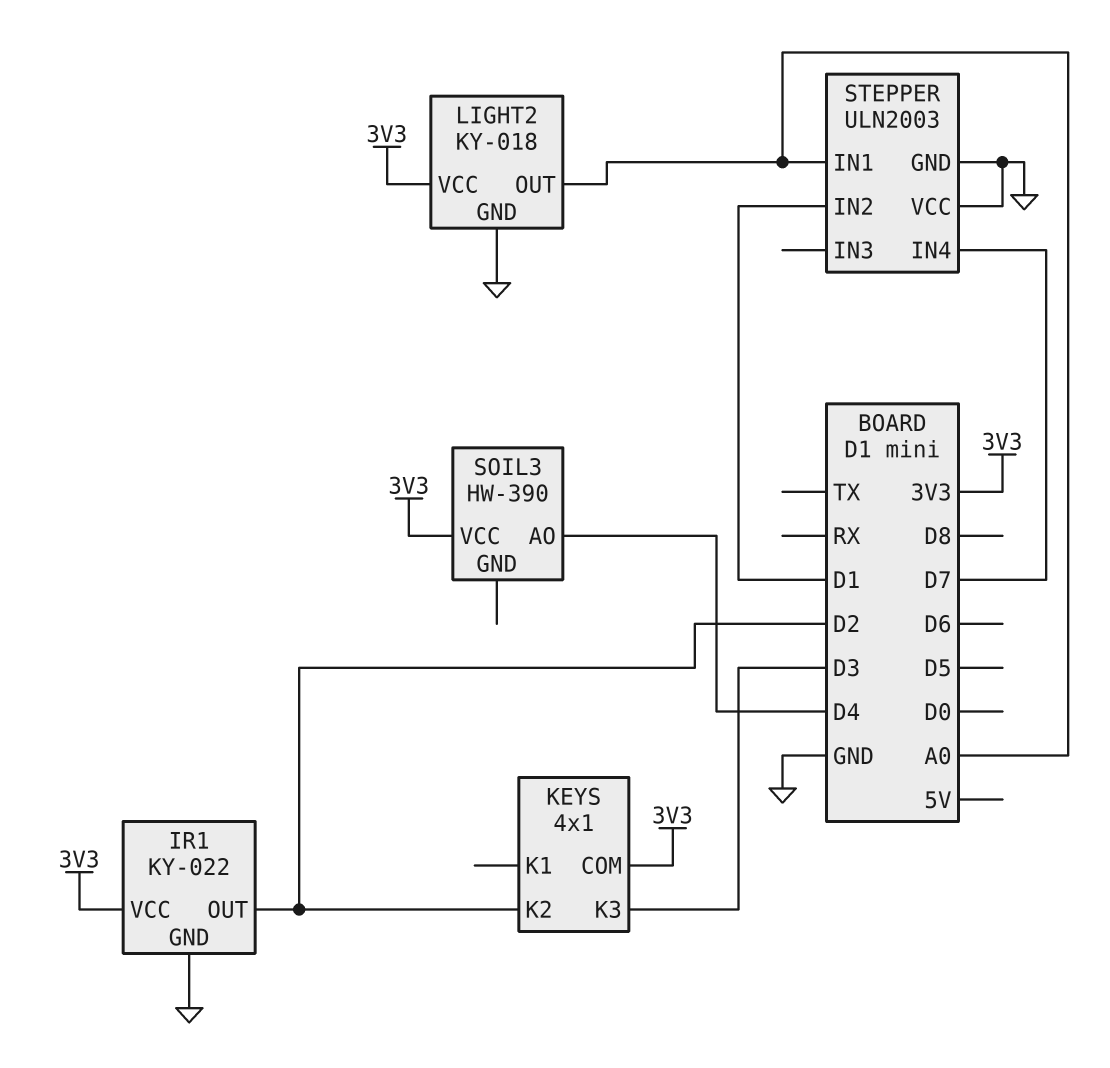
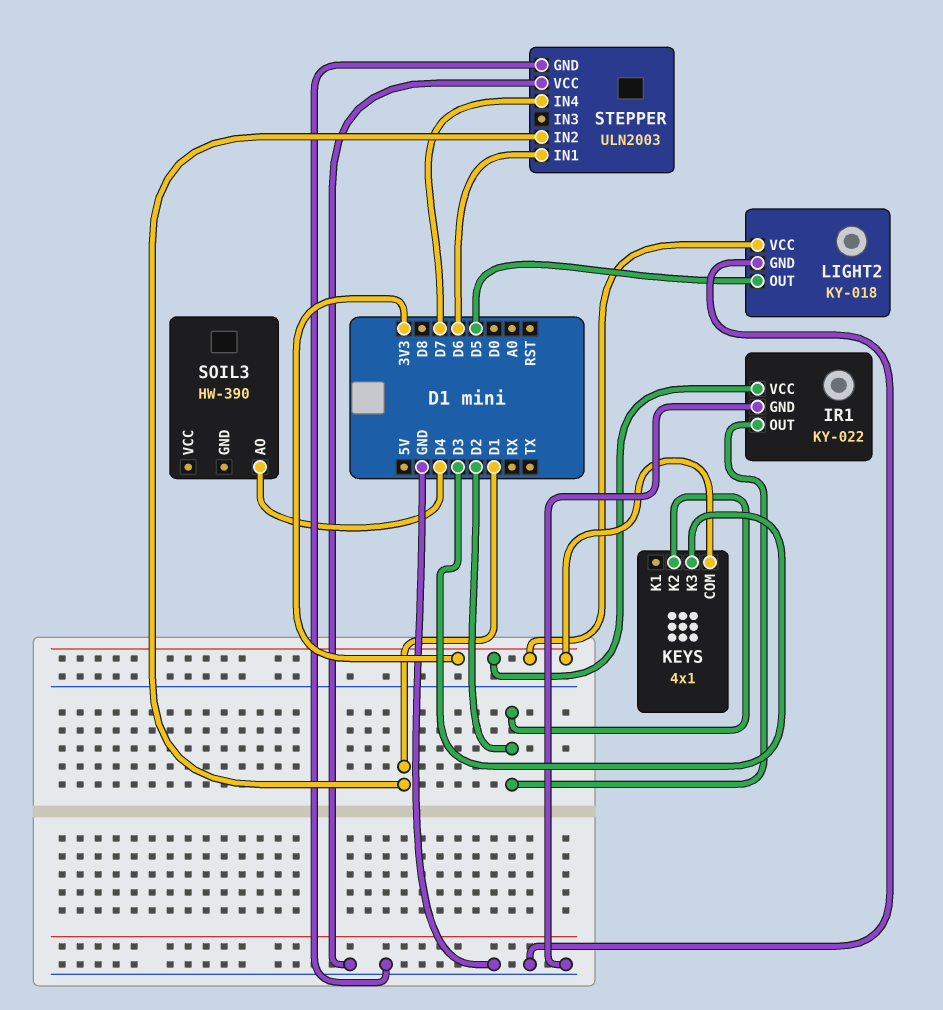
LIGHT2 pin OUT: A0 -> D5
SOIL3 pin VCC: 3V3 -> none
STEPPER pin IN1: A0 -> D6

